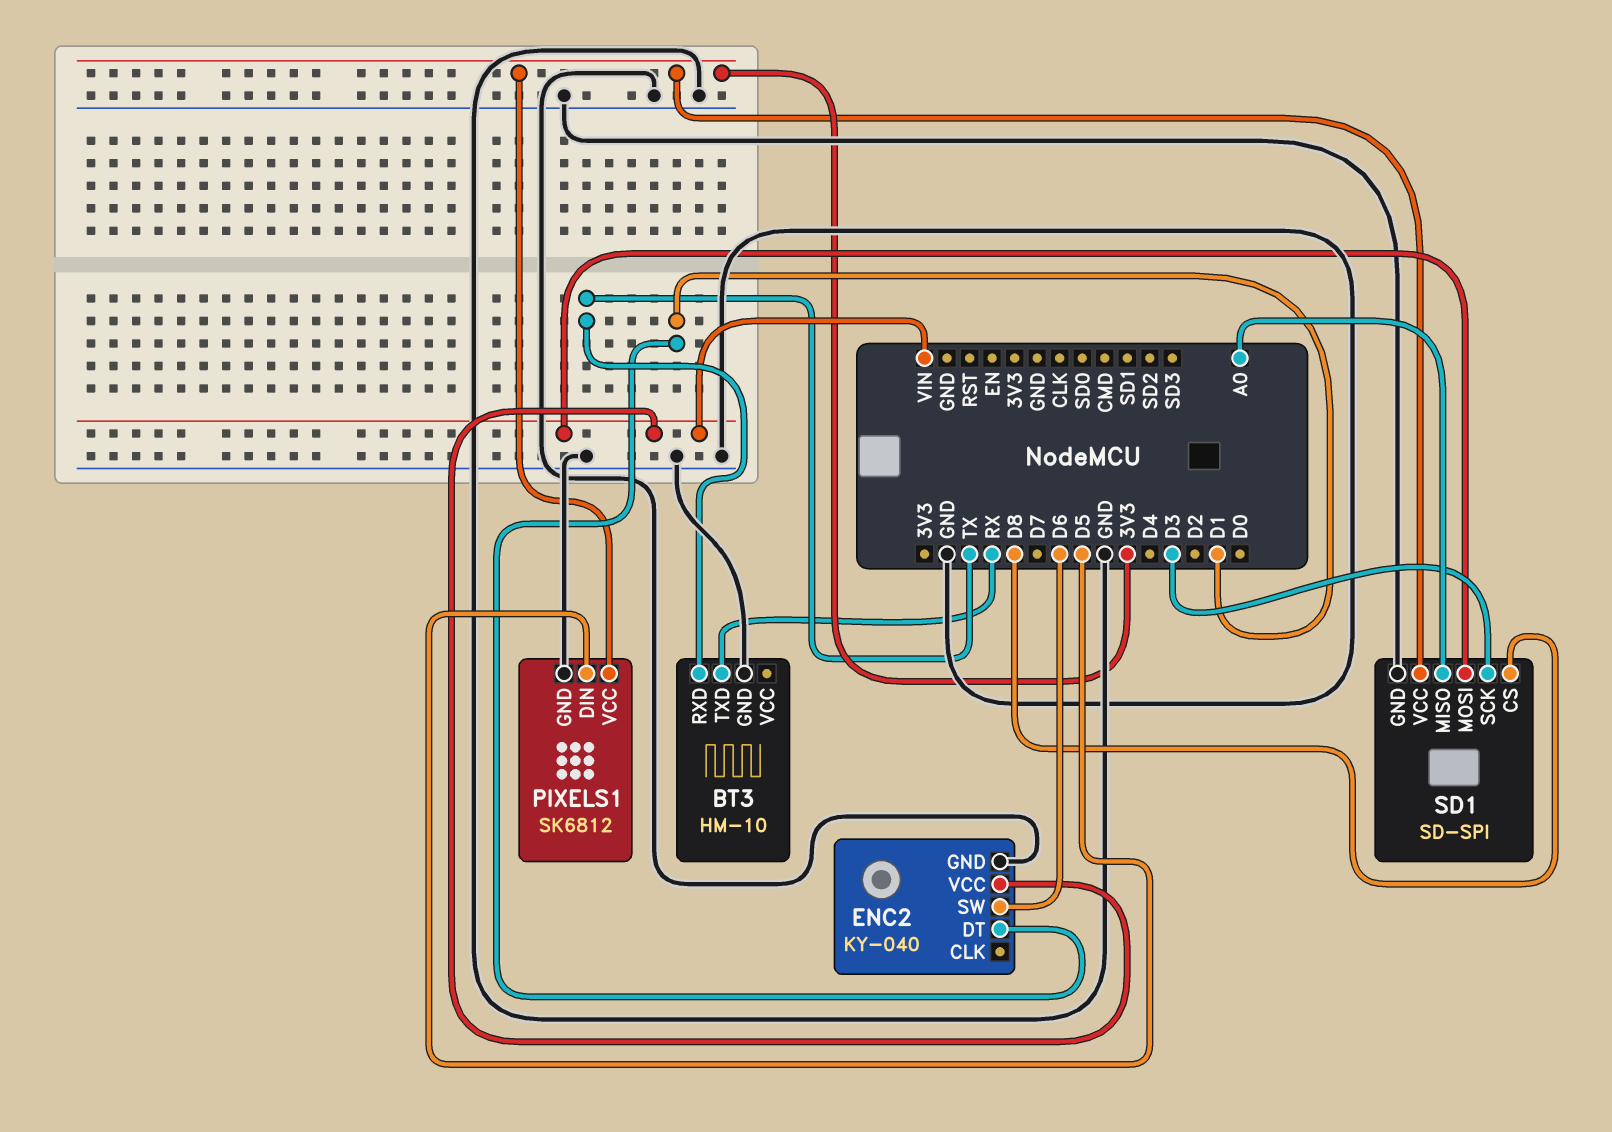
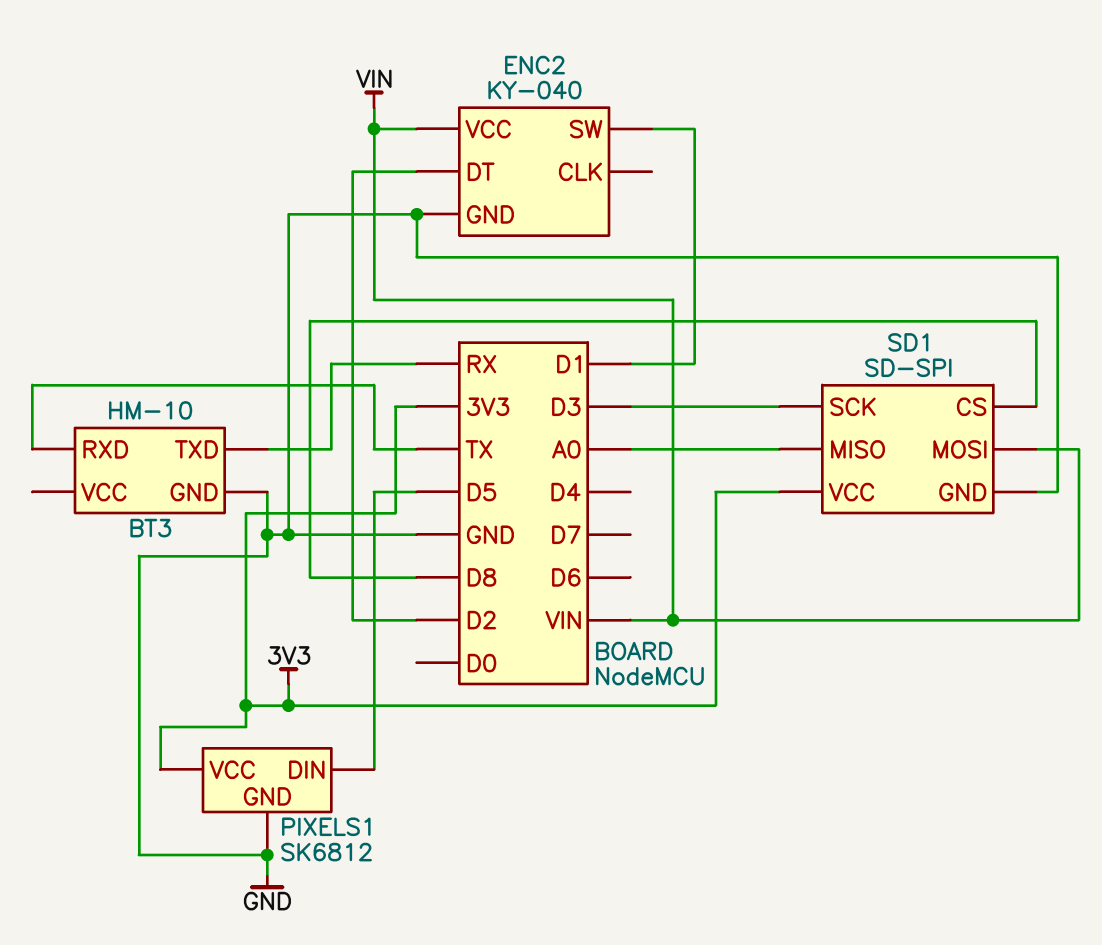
ENC2 pin DT: D1 -> D2
ENC2 pin SW: D6 -> D1

